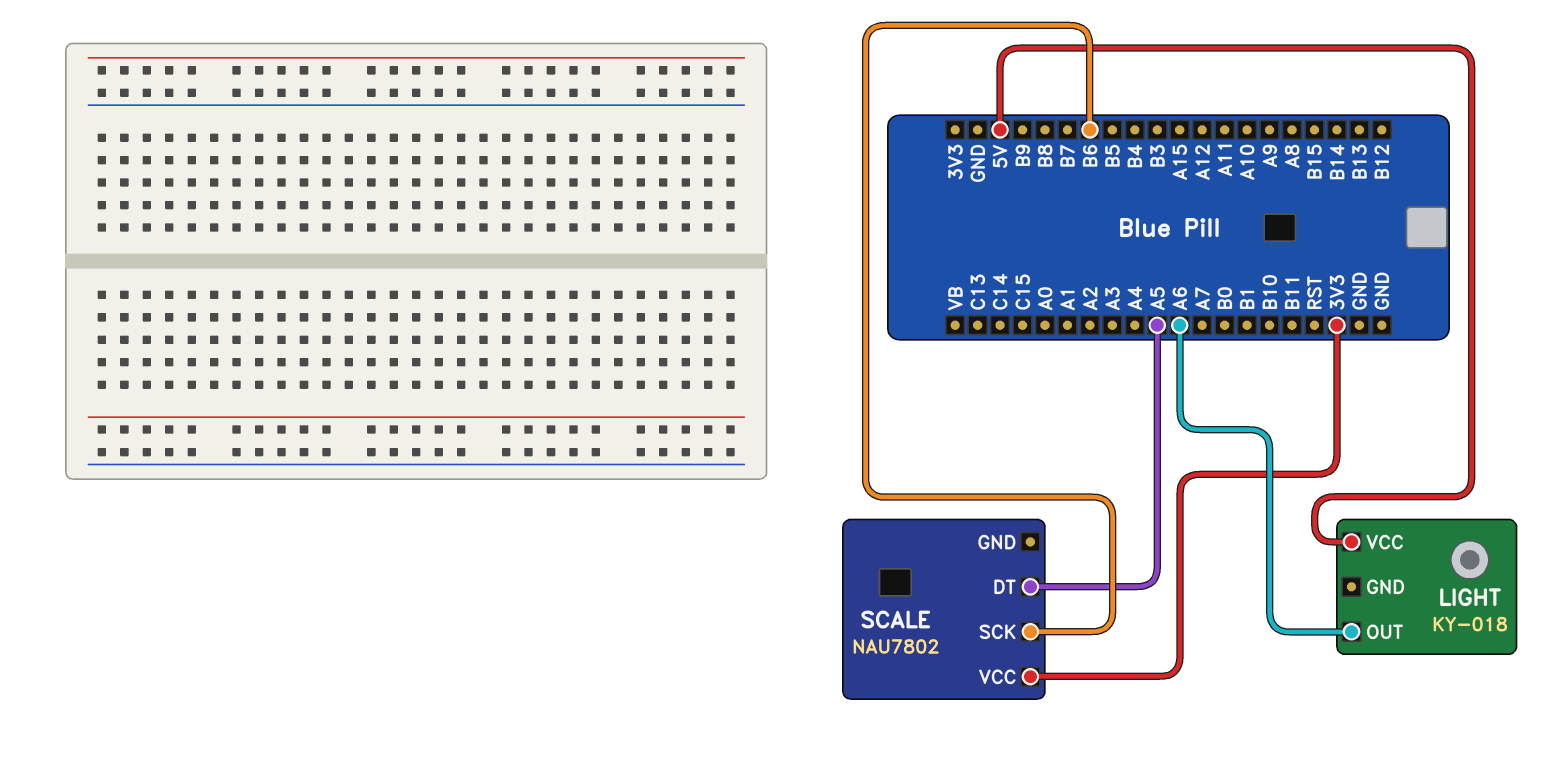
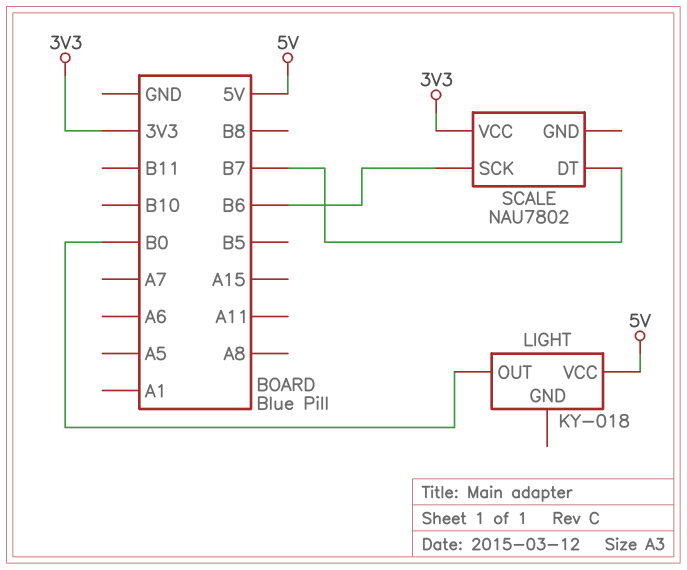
LIGHT pin OUT: A6 -> B0
SCALE pin DT: A5 -> B7

